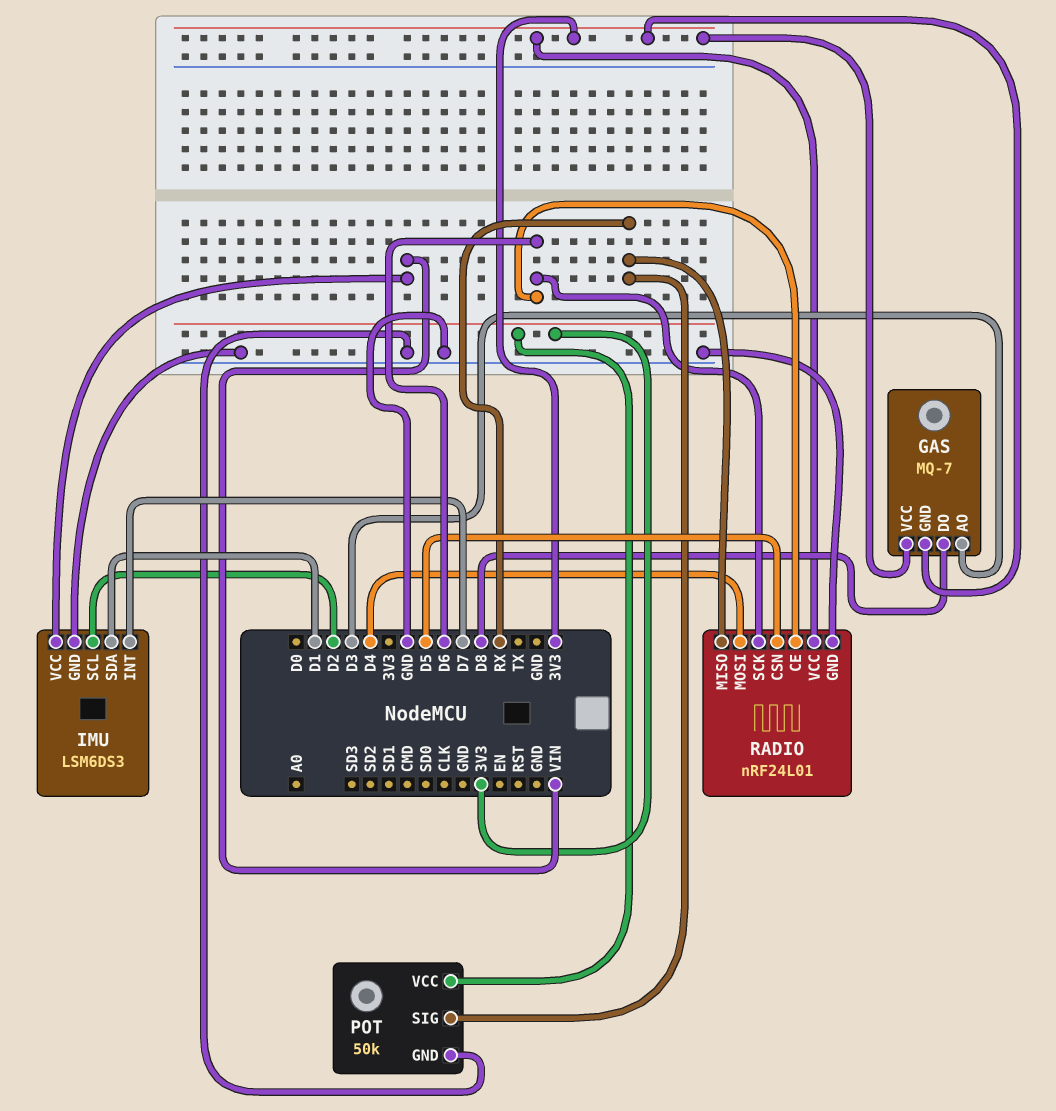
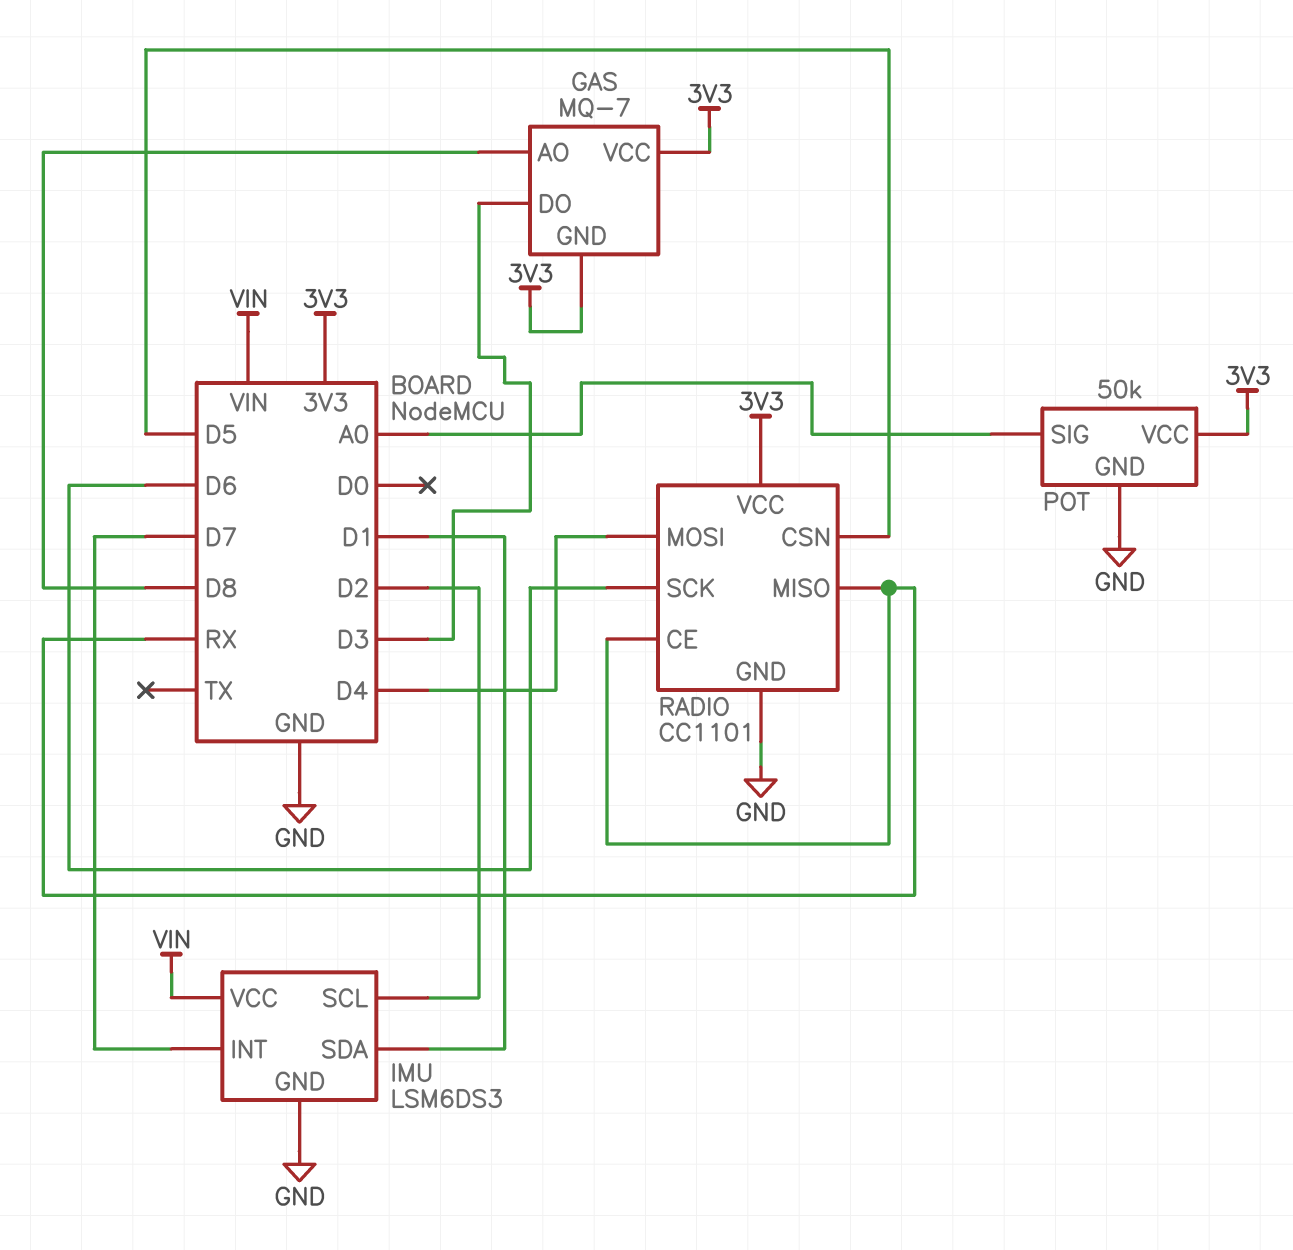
GAS pin AO: D3 -> D8
GAS pin DO: D8 -> D3
POT pin SIG: RX -> A0
RADIO: nRF24L01 -> CC1101
RADIO pin CE: D6 -> RX

